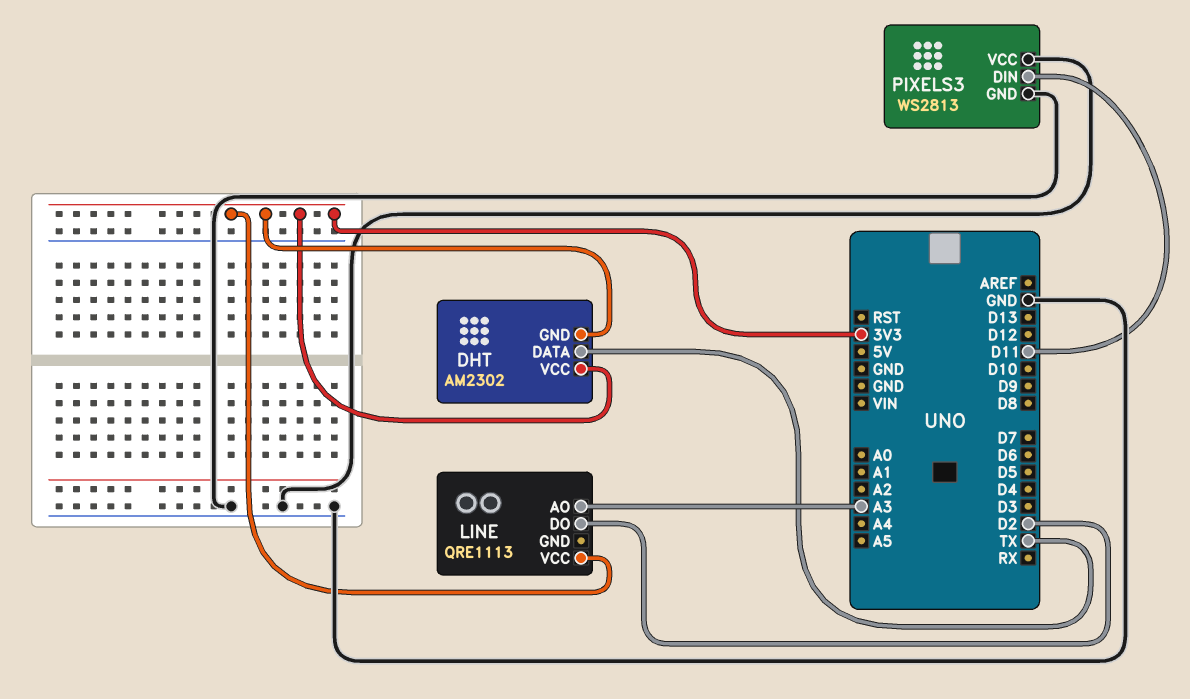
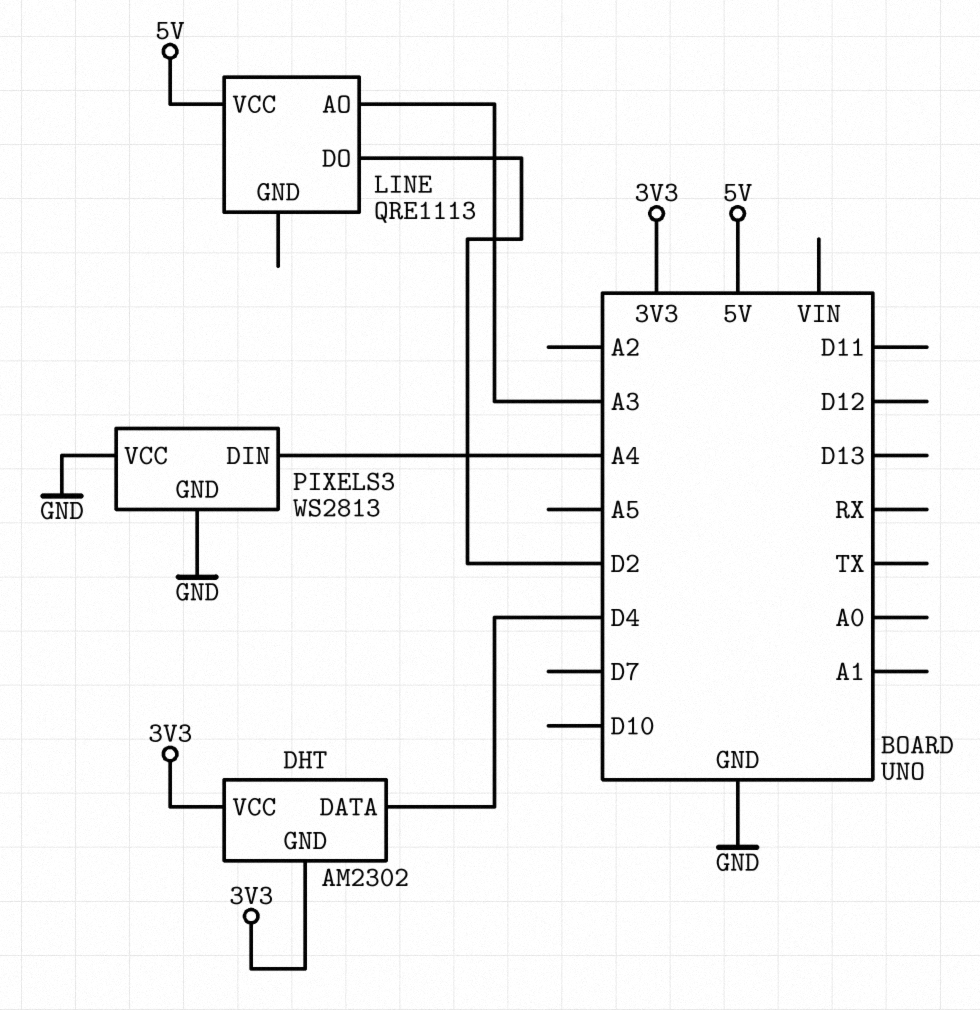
DHT pin DATA: TX -> D4
LINE pin VCC: 3V3 -> 5V
PIXELS3 pin DIN: D11 -> A4

